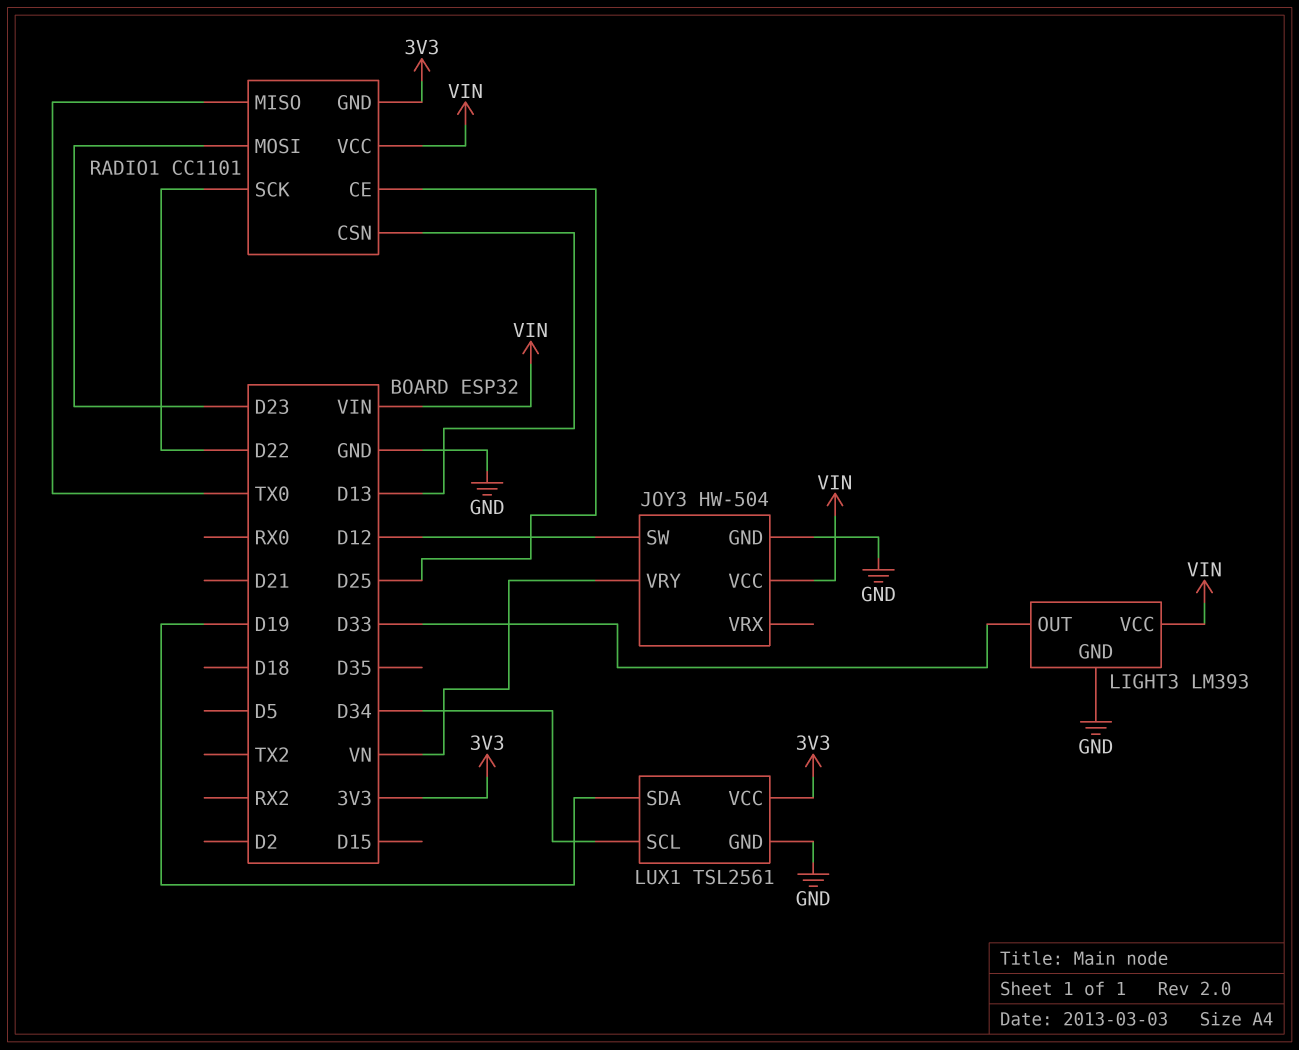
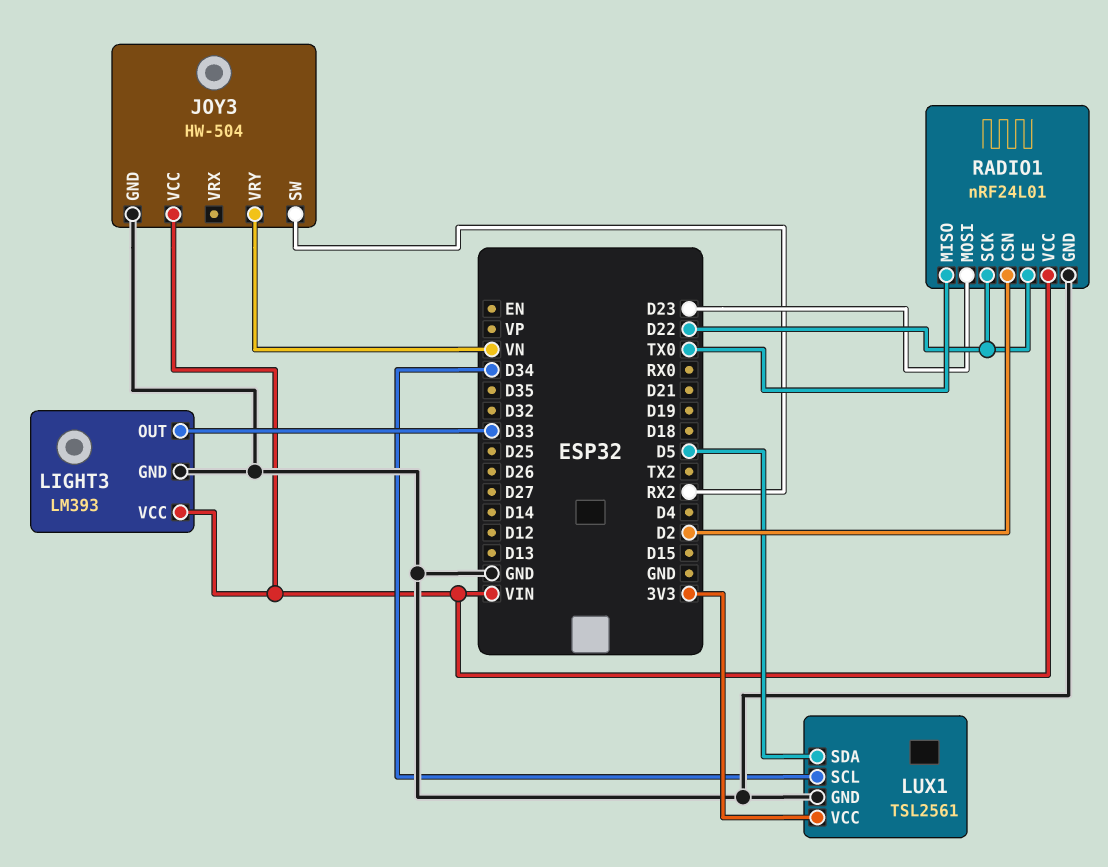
JOY3 pin SW: D12 -> RX2
LUX1 pin SDA: D19 -> D5
RADIO1: CC1101 -> nRF24L01
RADIO1 pin CE: D25 -> D22
RADIO1 pin CSN: D13 -> D2
RADIO1 pin GND: 3V3 -> GND

